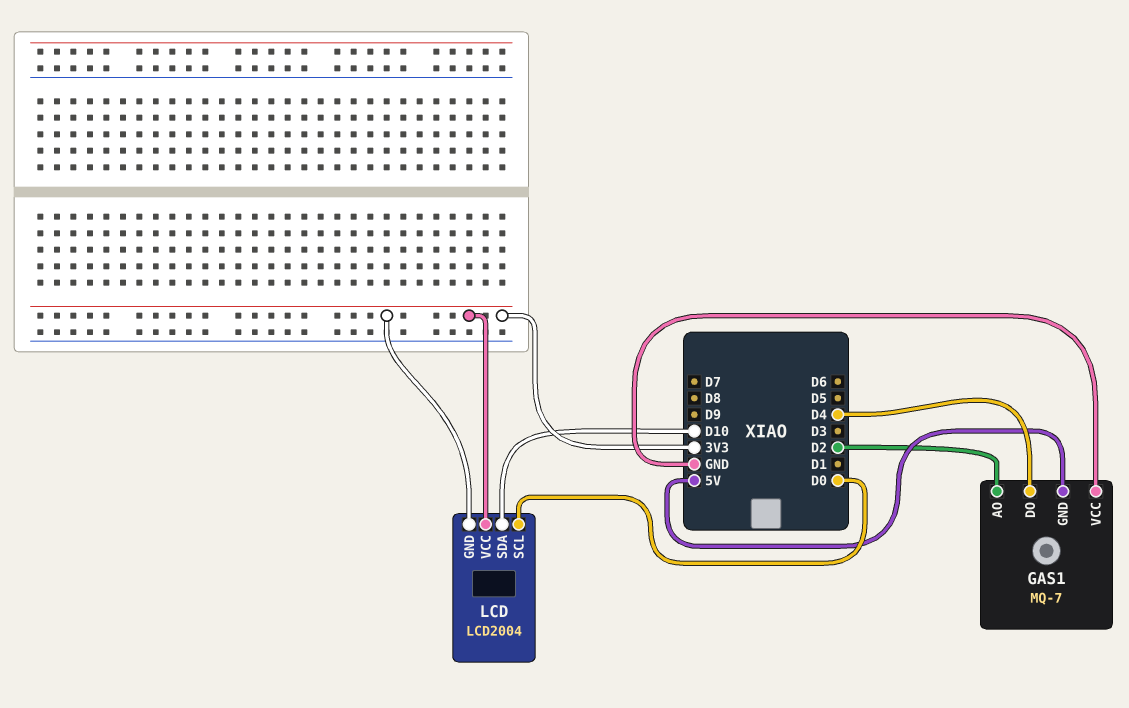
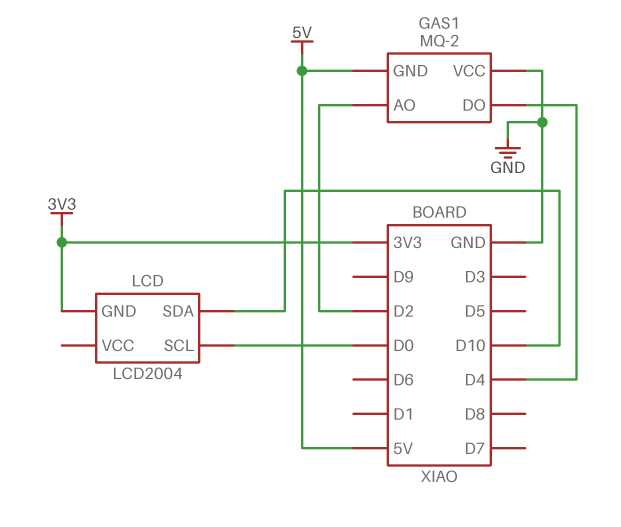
GAS1: MQ-7 -> MQ-2
LCD pin VCC: 3V3 -> none

